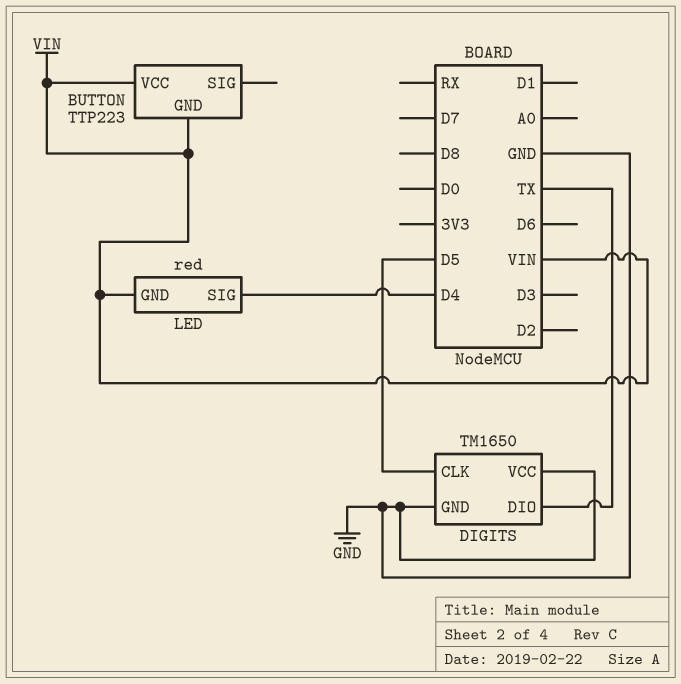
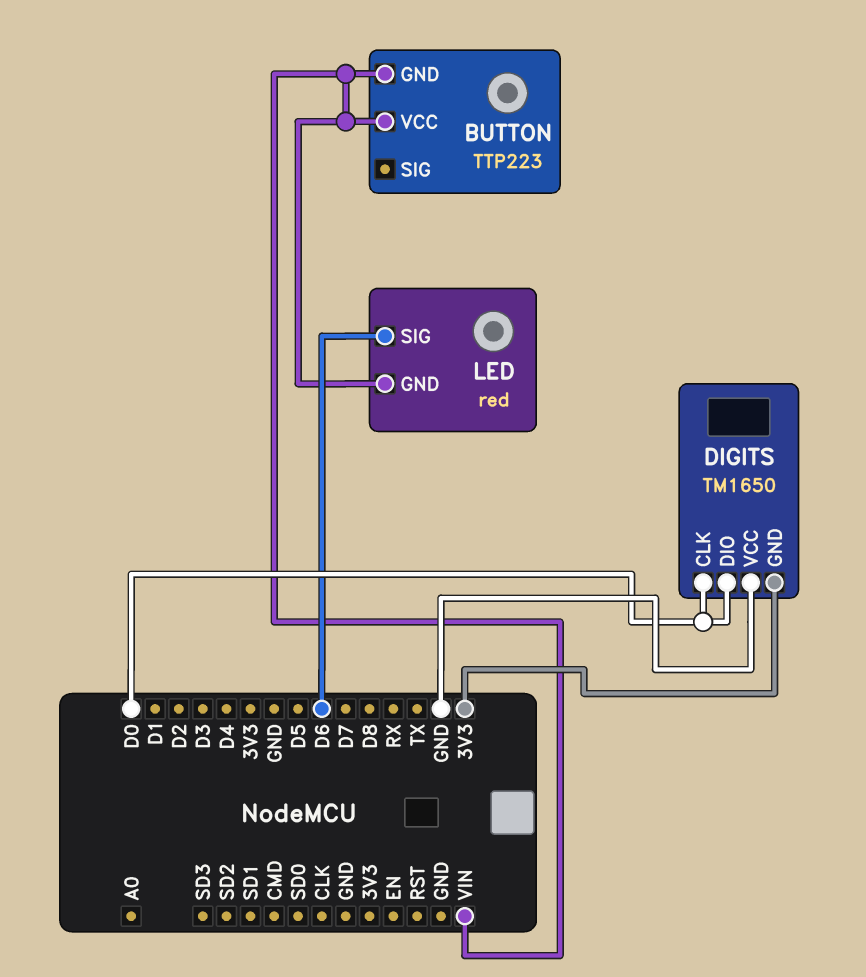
DIGITS pin CLK: D5 -> D0
DIGITS pin DIO: TX -> D0
DIGITS pin GND: GND -> 3V3
LED pin SIG: D4 -> D6

